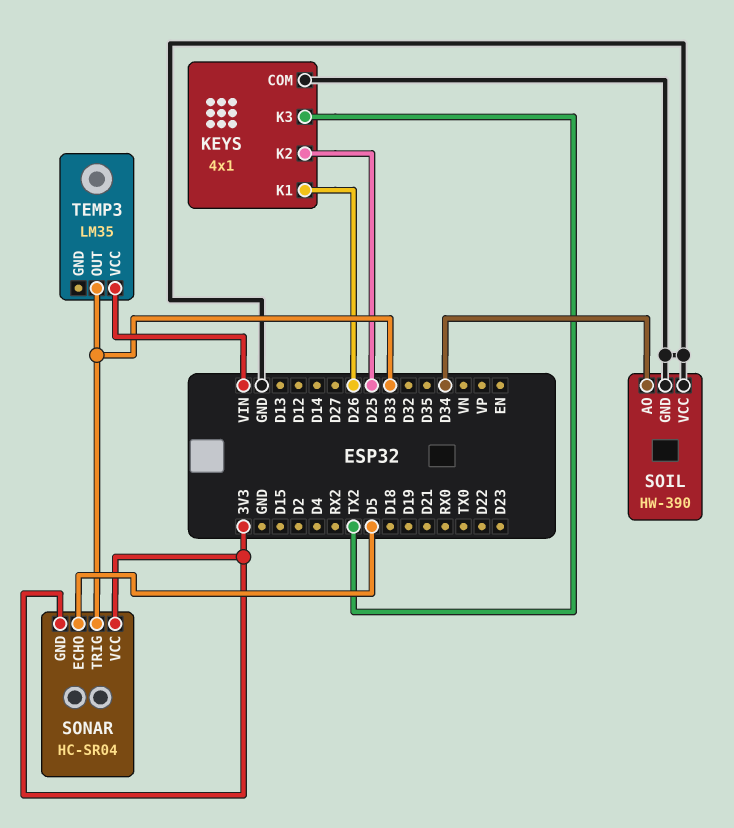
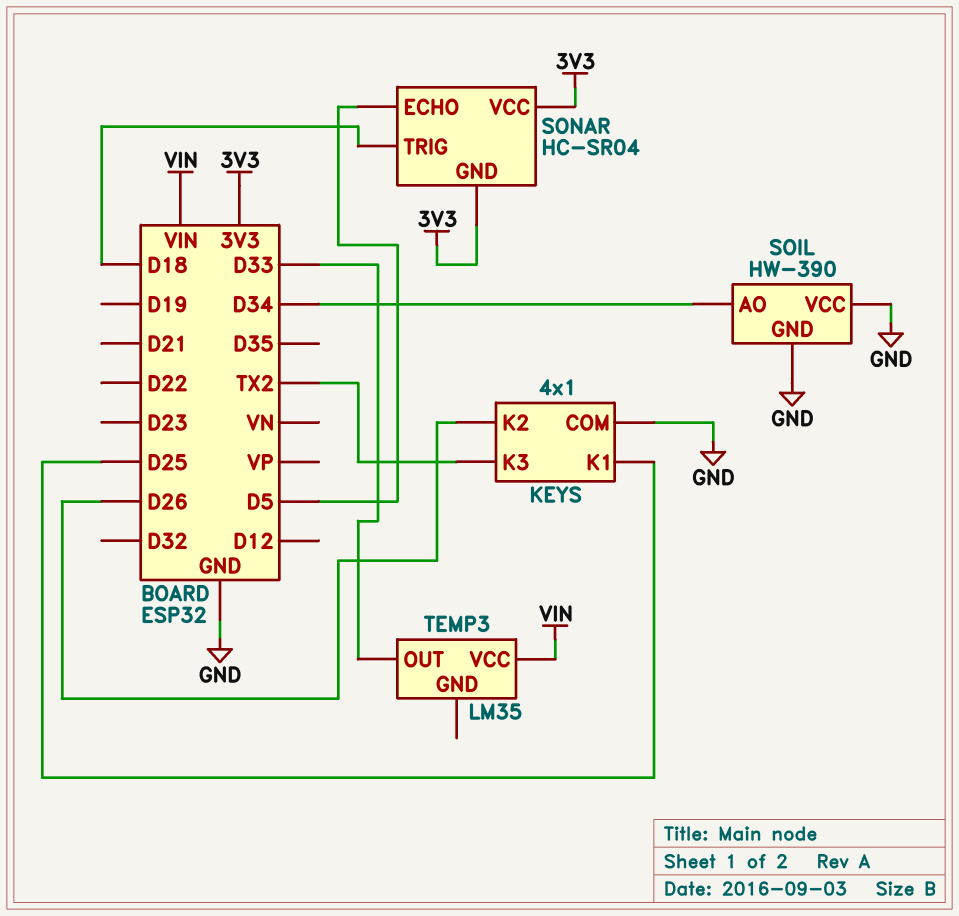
KEYS pin K1: D26 -> D25
KEYS pin K2: D25 -> D26
SONAR pin TRIG: D33 -> D18

